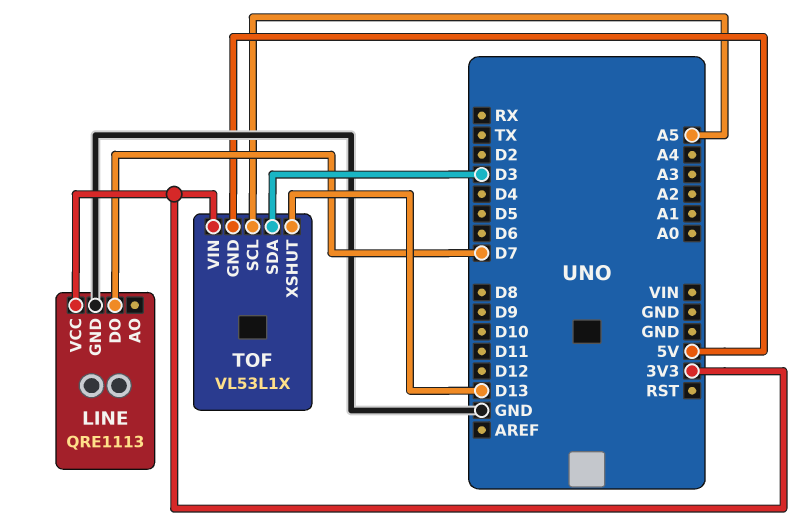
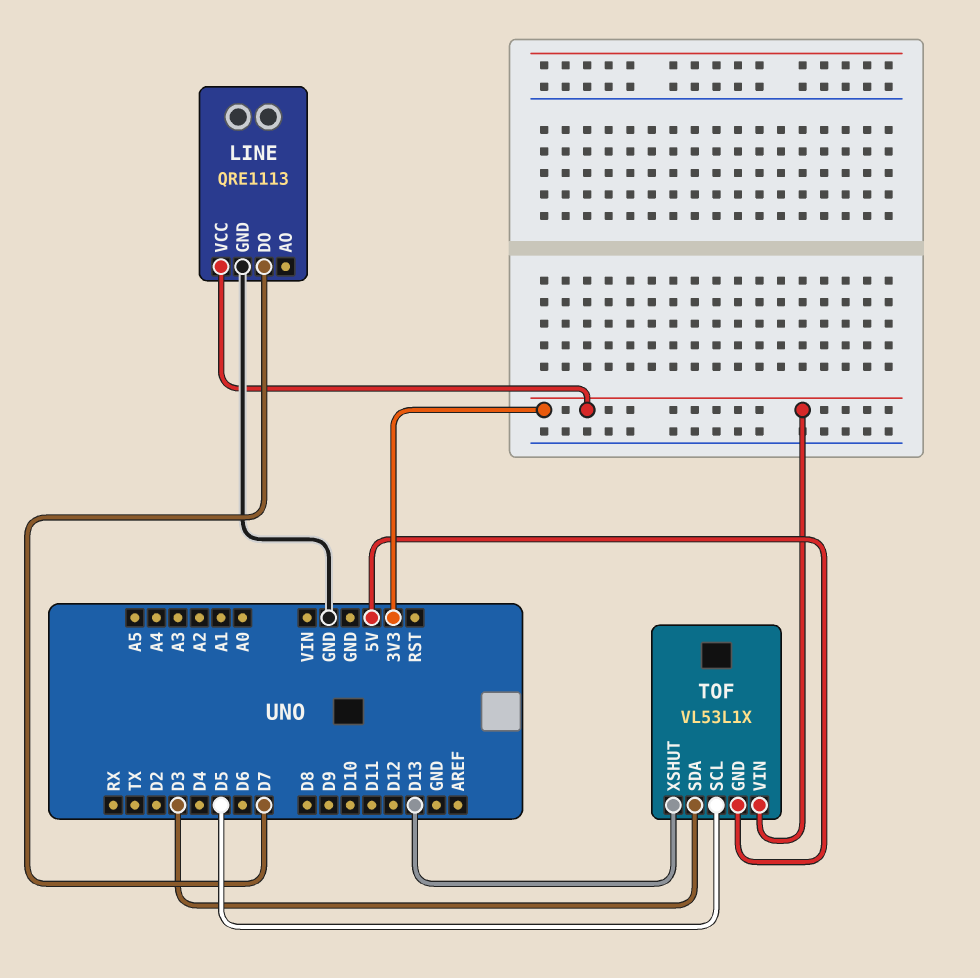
TOF pin SCL: A5 -> D5

